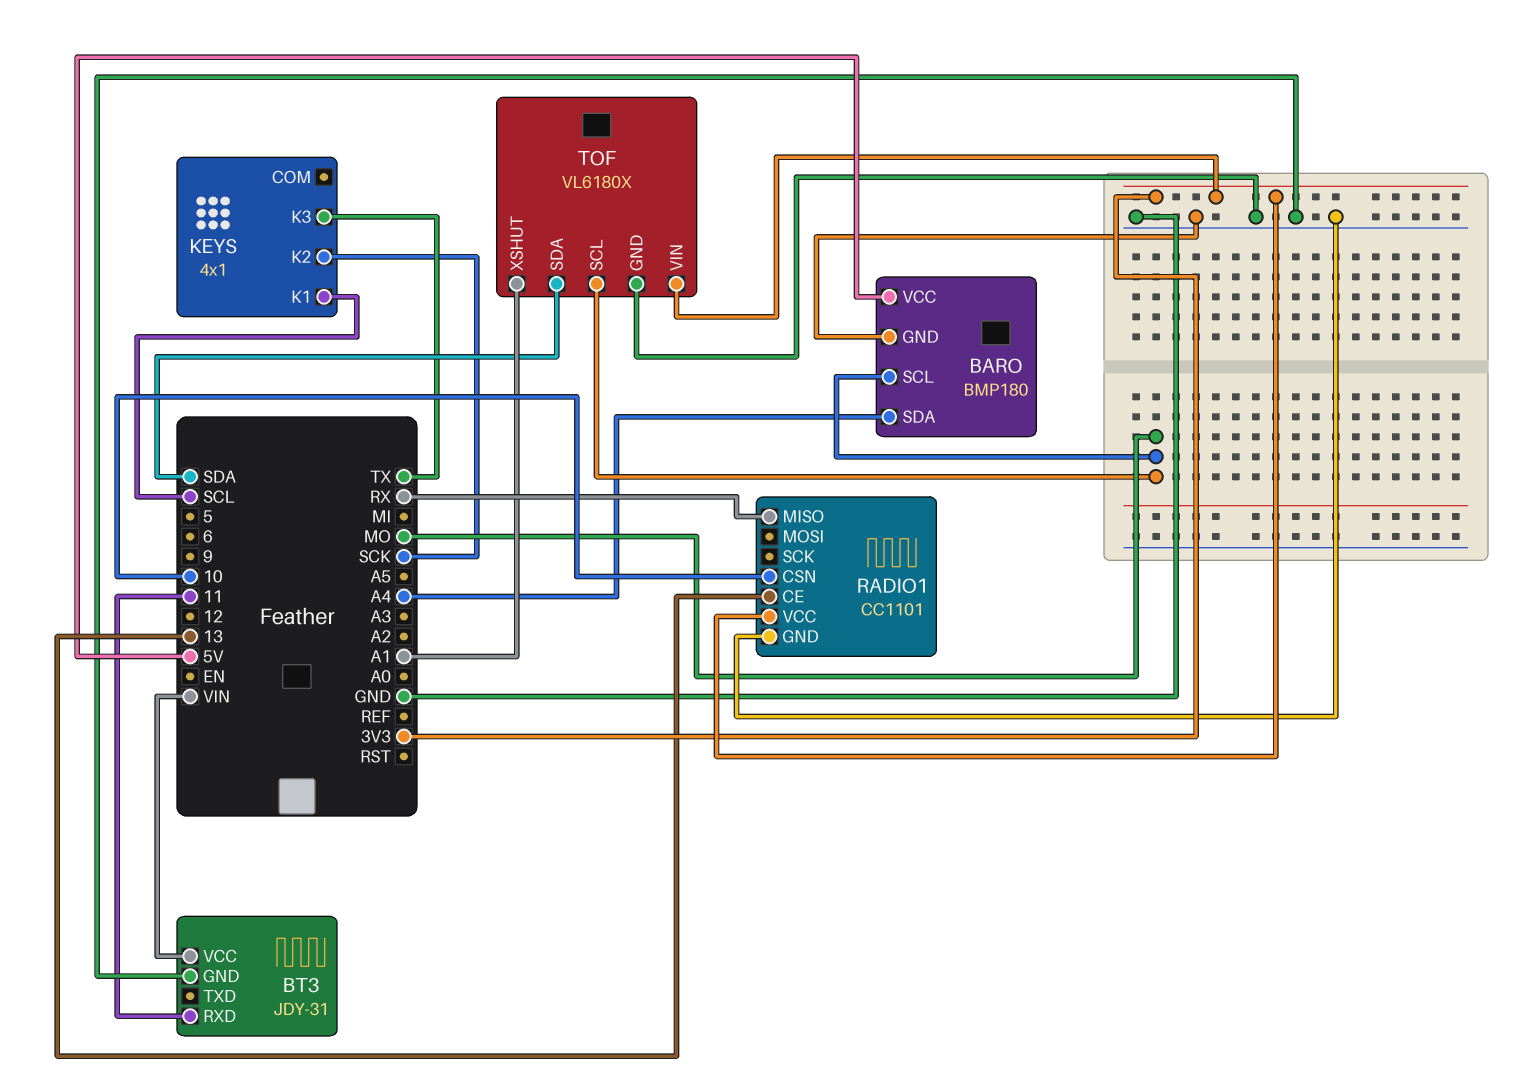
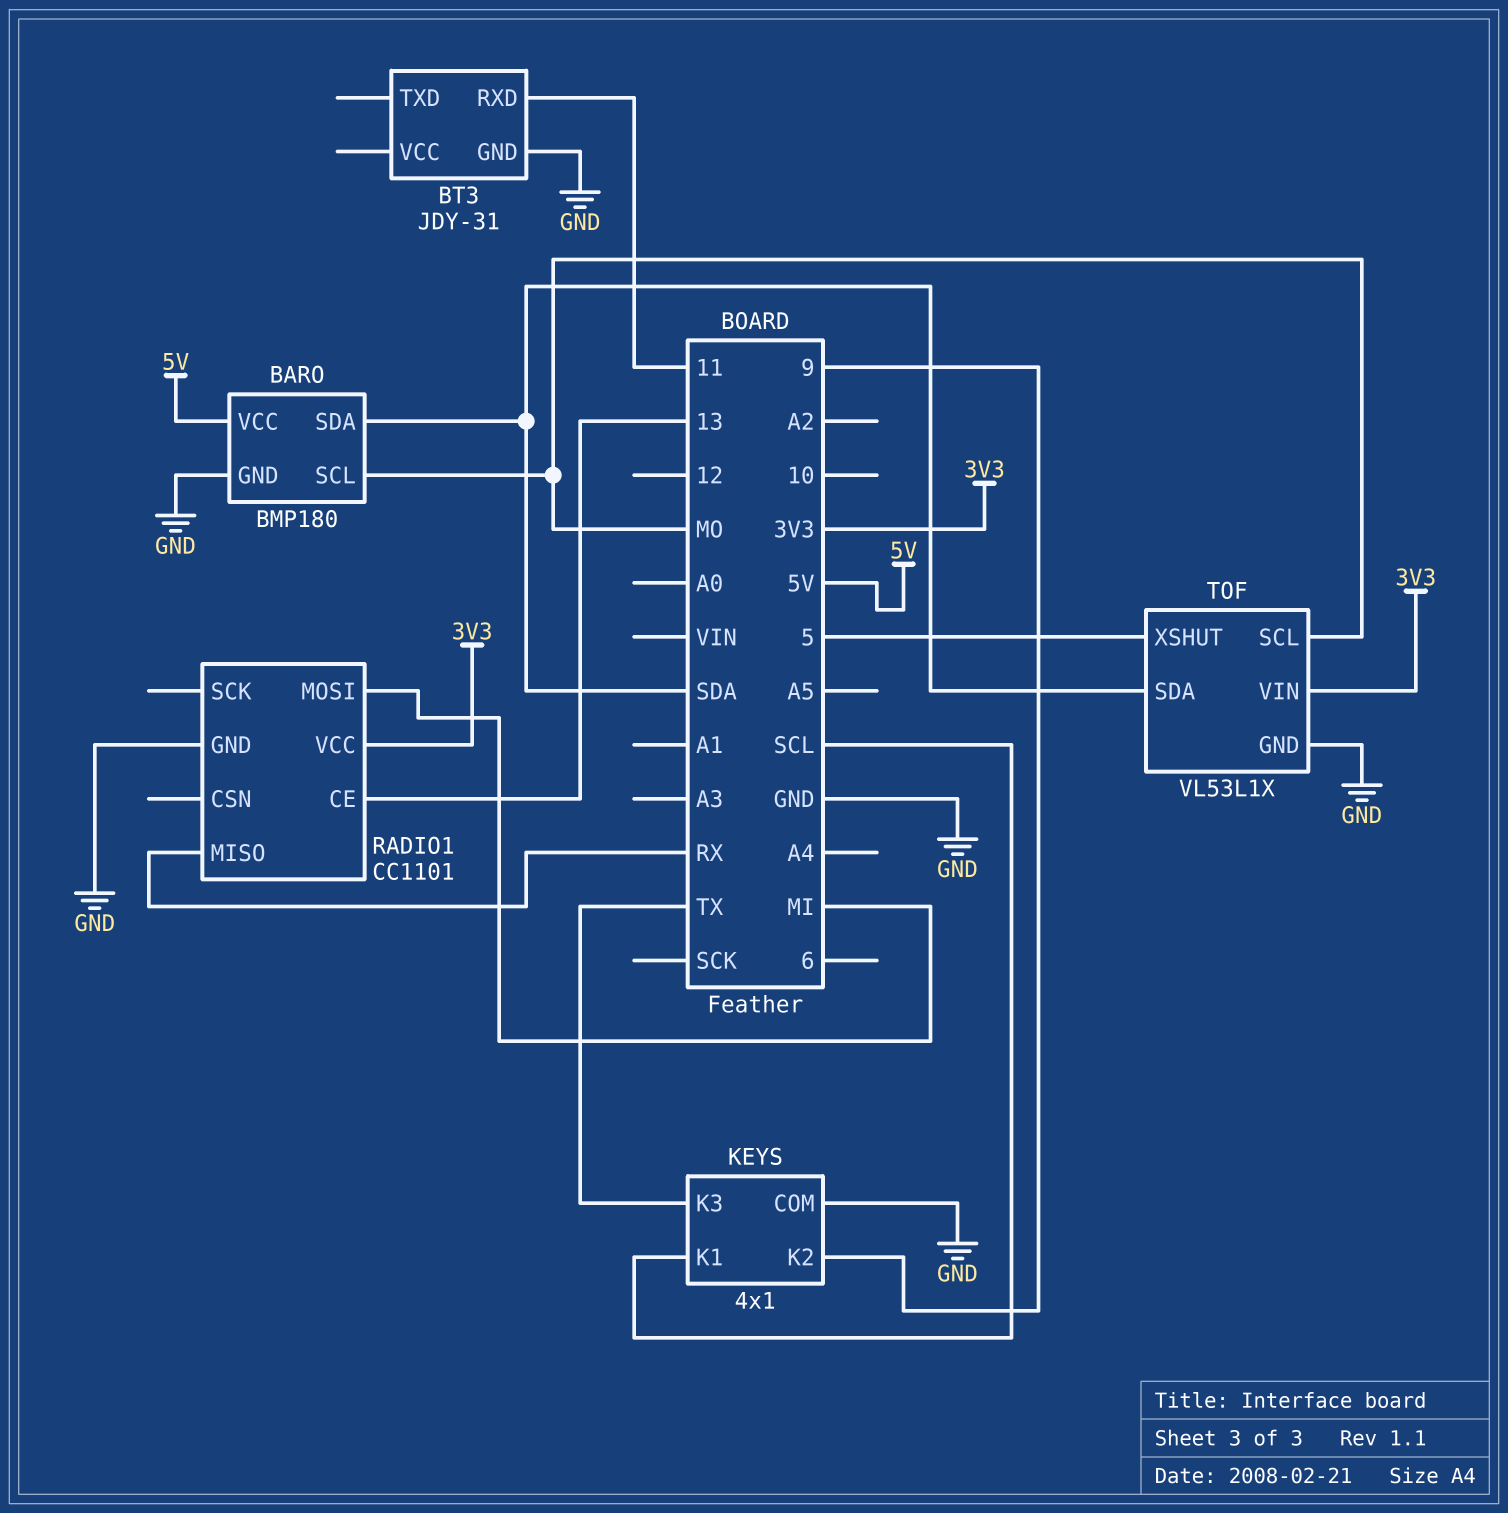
BARO pin SDA: A4 -> SDA
BT3 pin VCC: VIN -> none
KEYS pin COM: none -> GND
KEYS pin K2: SCK -> 9
RADIO1 pin CSN: 10 -> none
RADIO1 pin MOSI: none -> MI
TOF: VL6180X -> VL53L1X
TOF pin XSHUT: A1 -> 5

